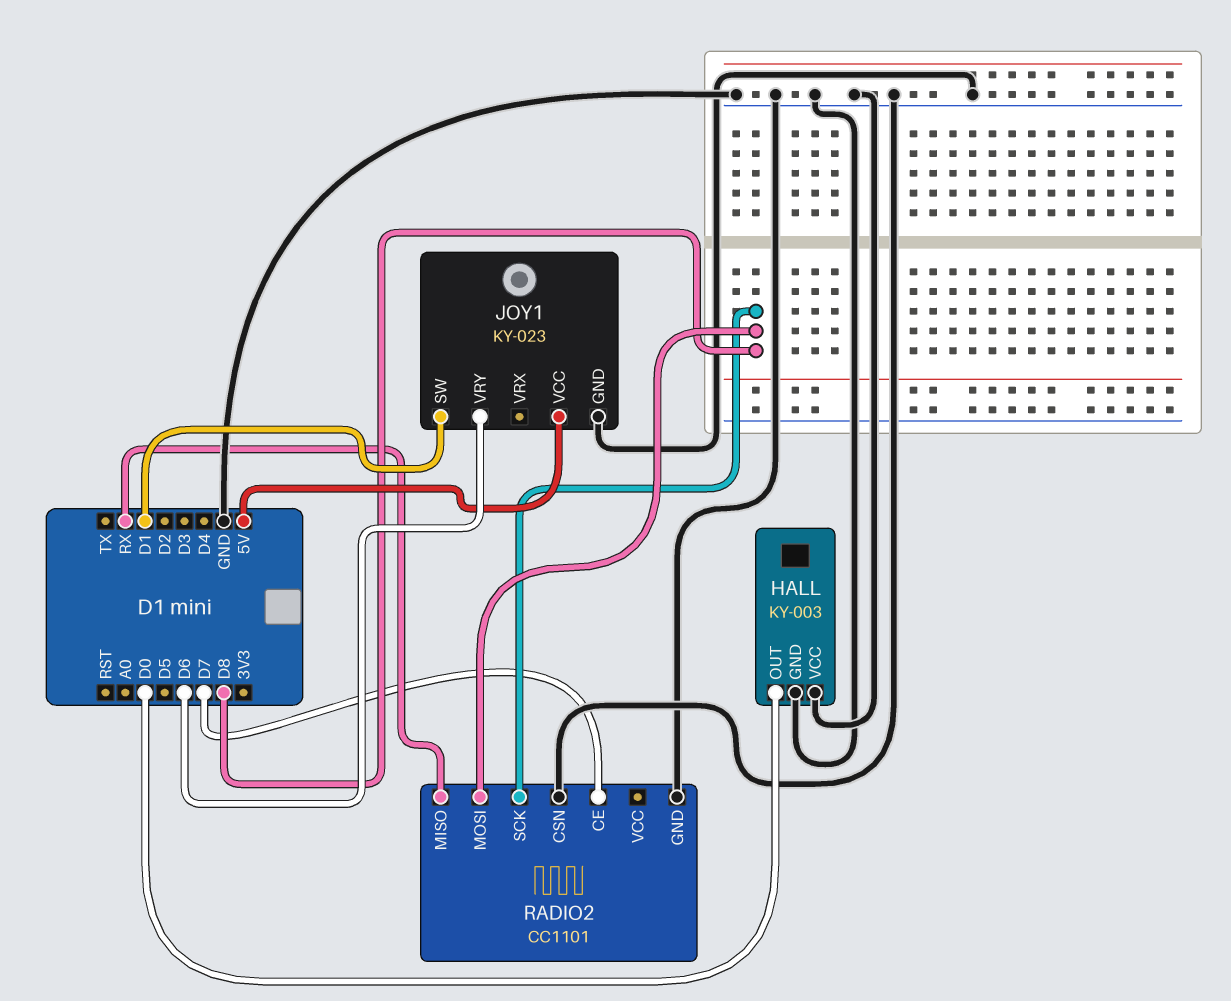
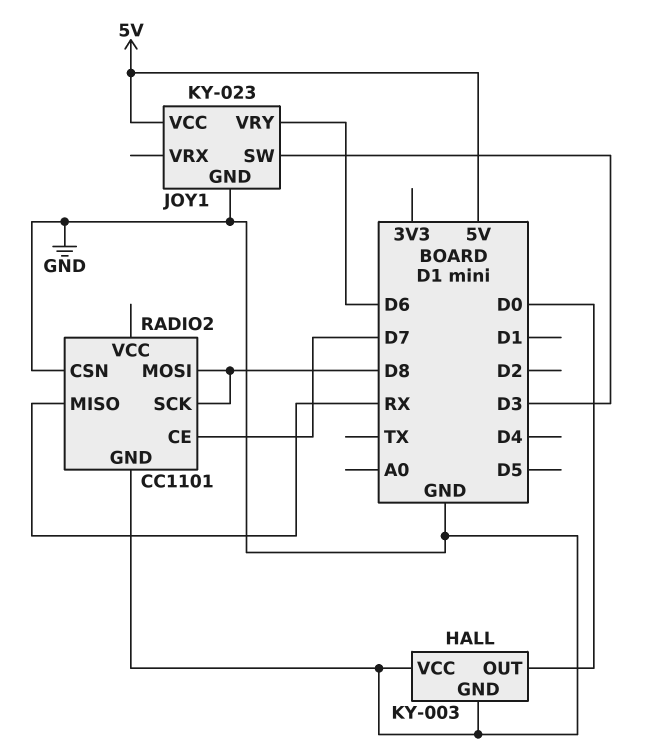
JOY1 pin SW: D1 -> D3

